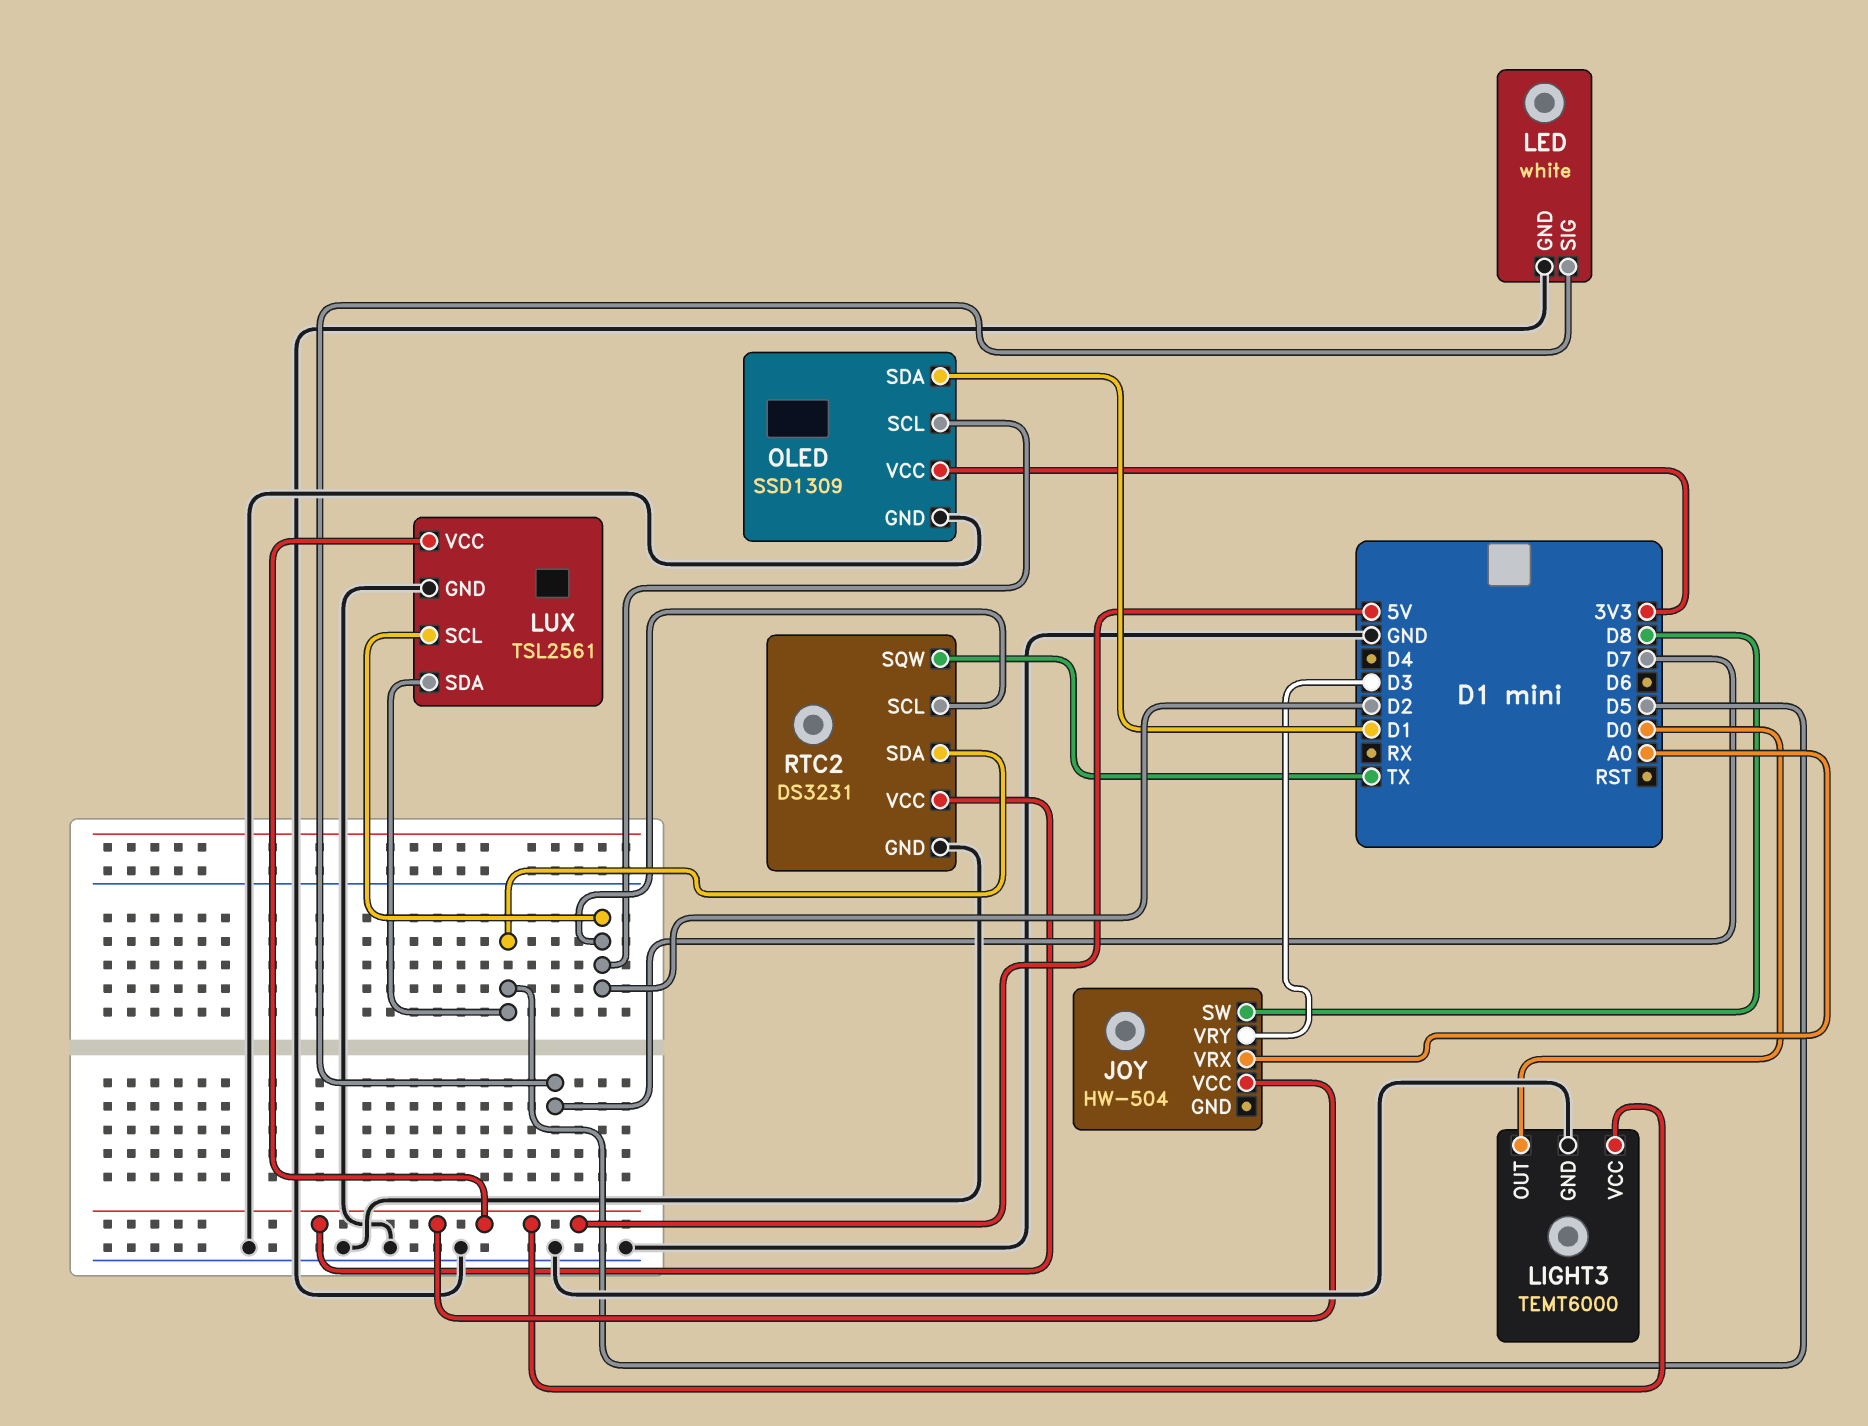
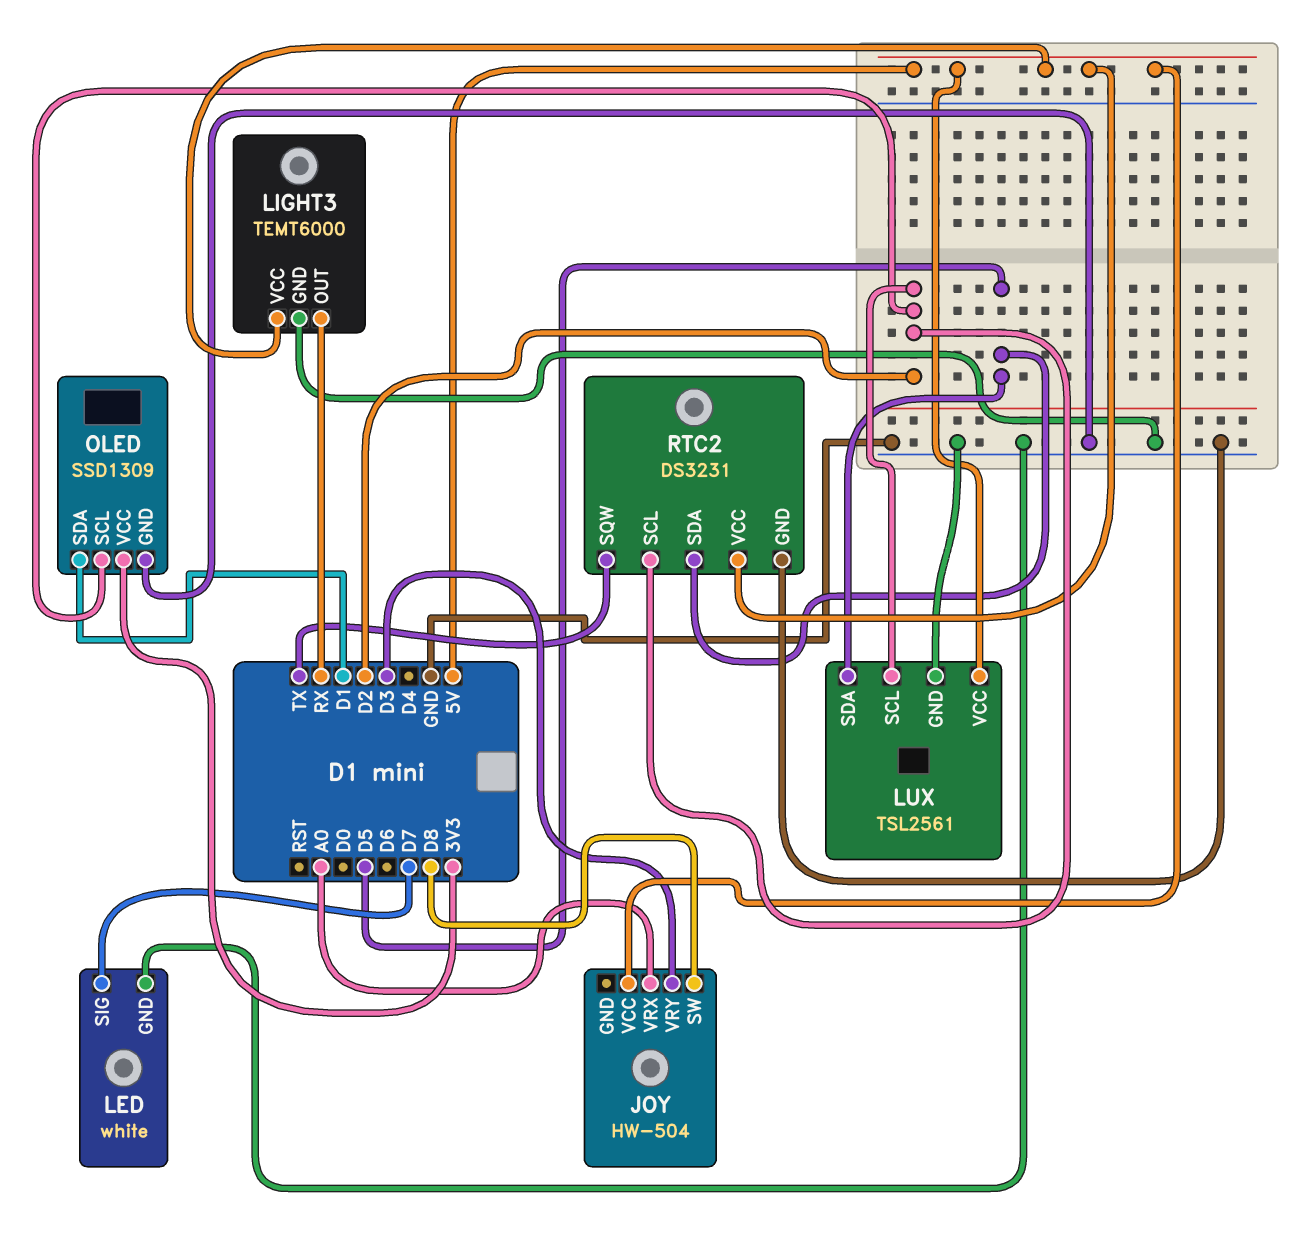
LIGHT3 pin OUT: D0 -> RX

